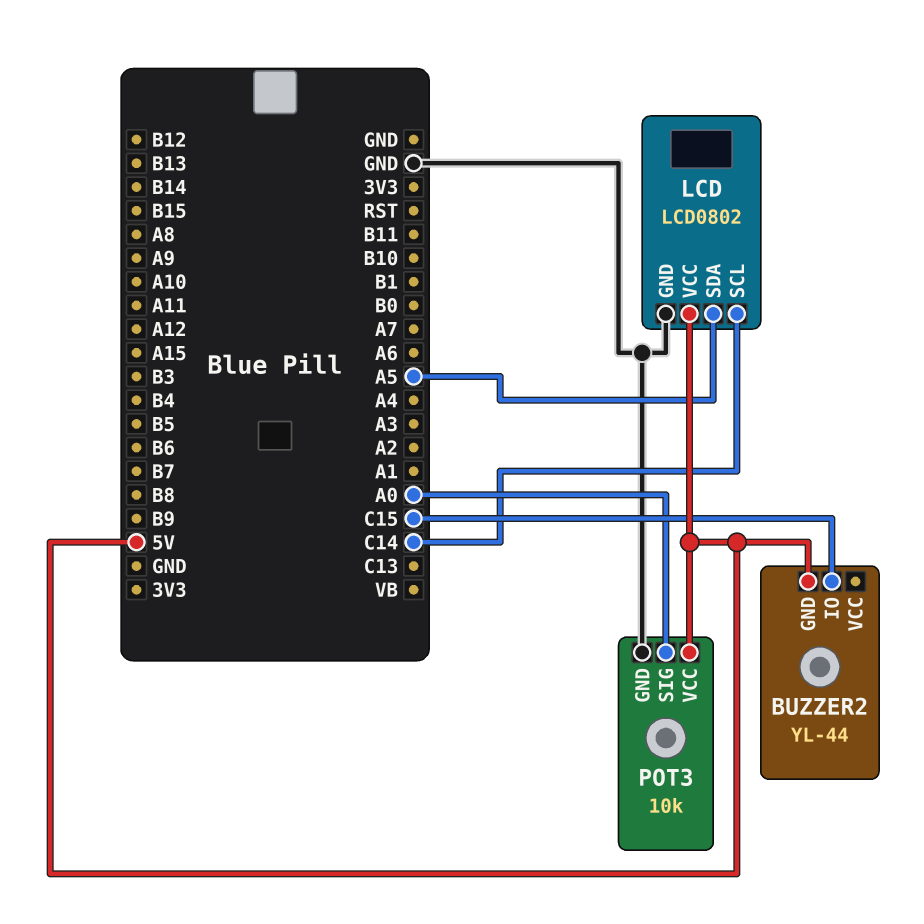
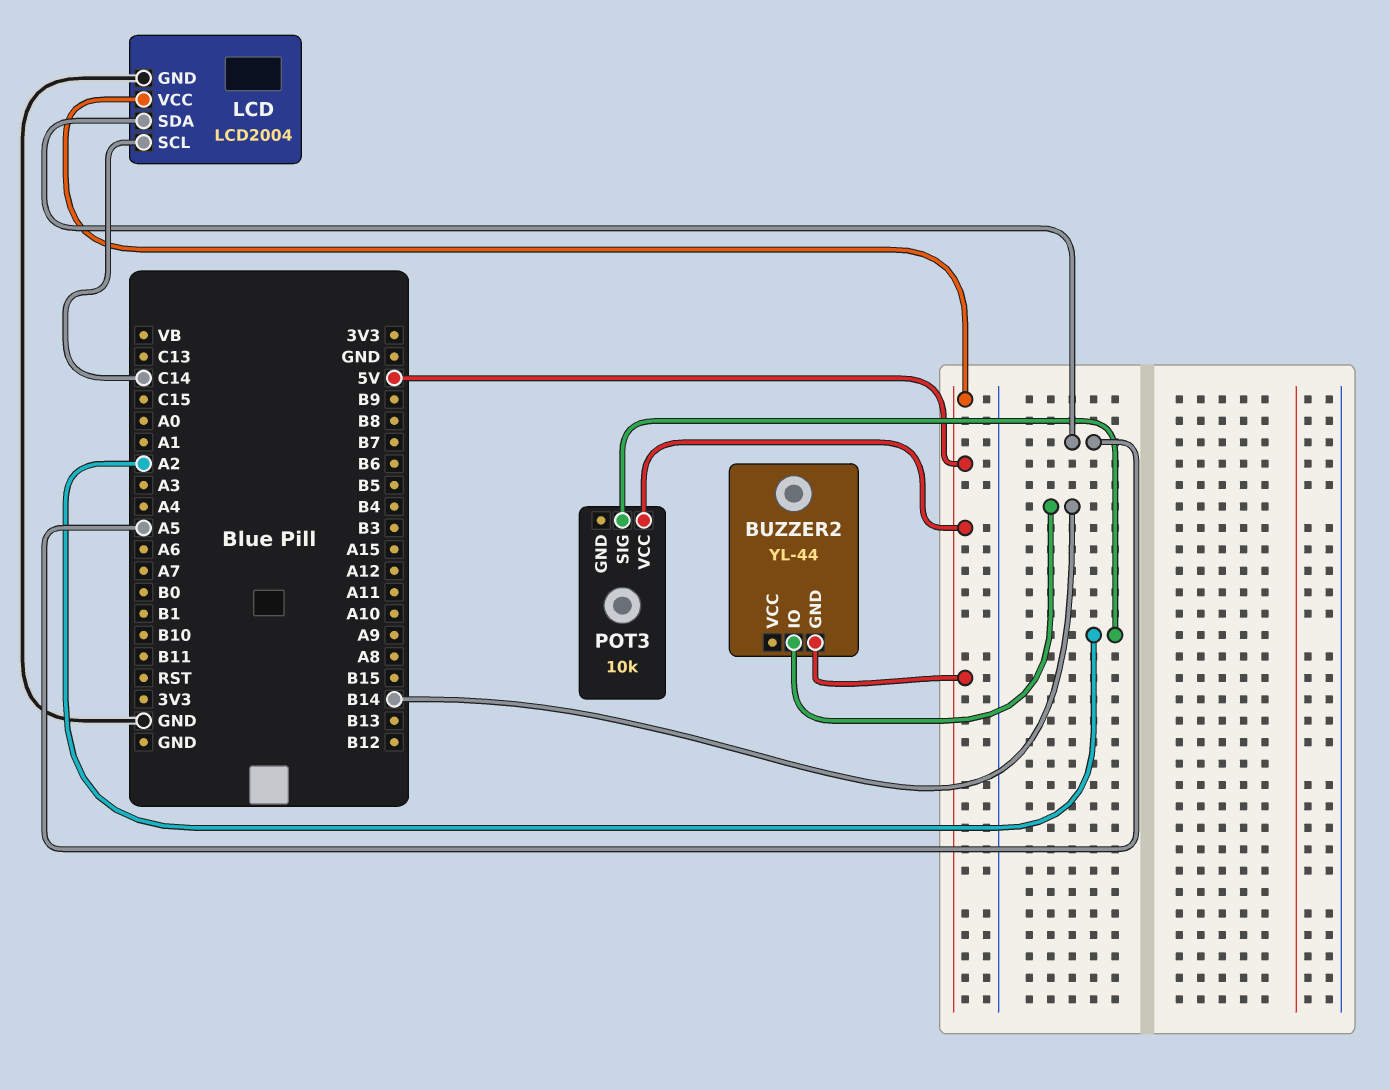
BUZZER2 pin IO: C15 -> B14
LCD: LCD0802 -> LCD2004
POT3 pin GND: GND -> none
POT3 pin SIG: A0 -> A2

